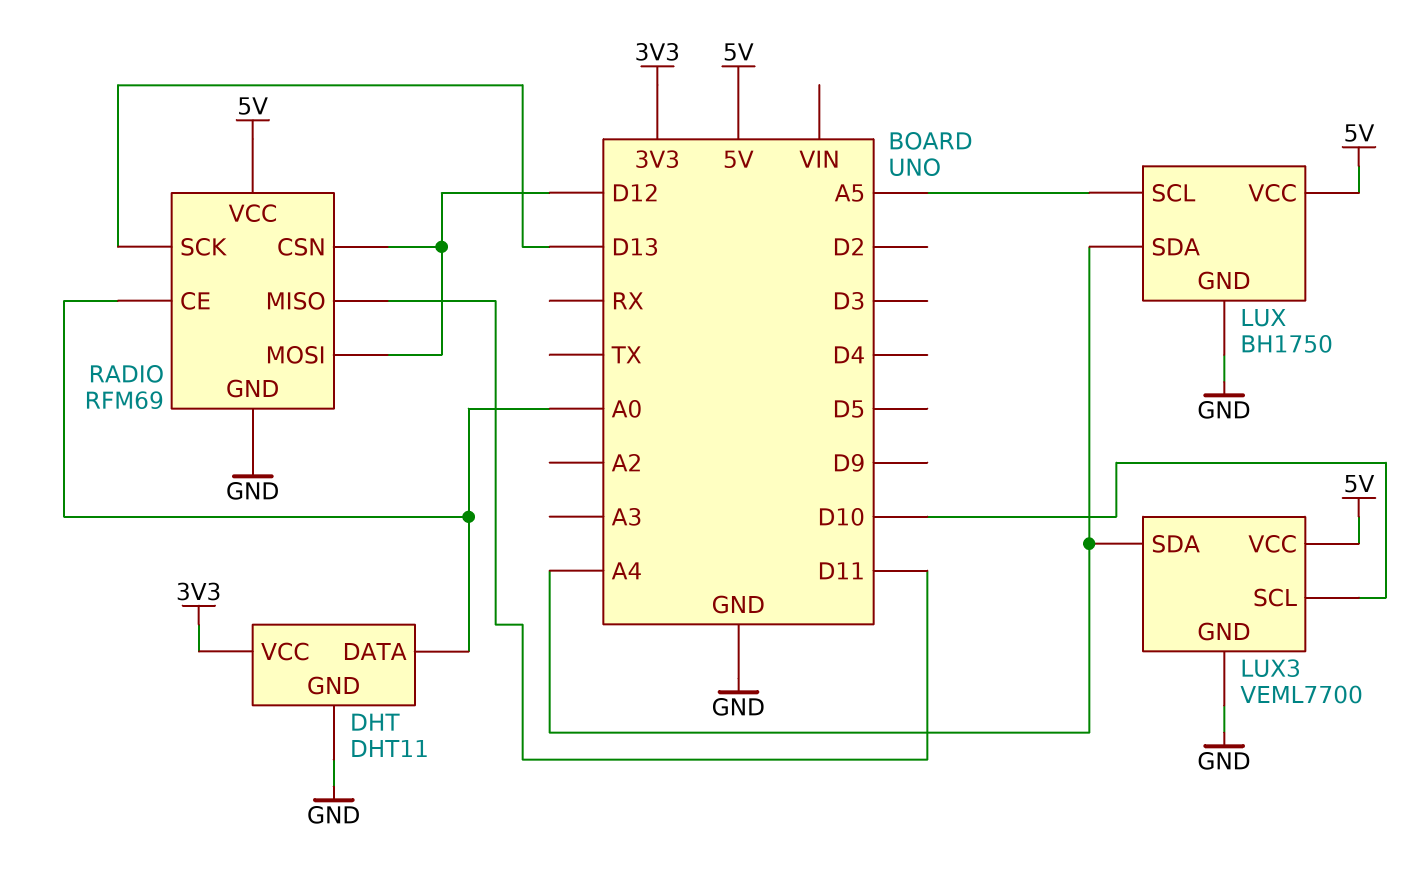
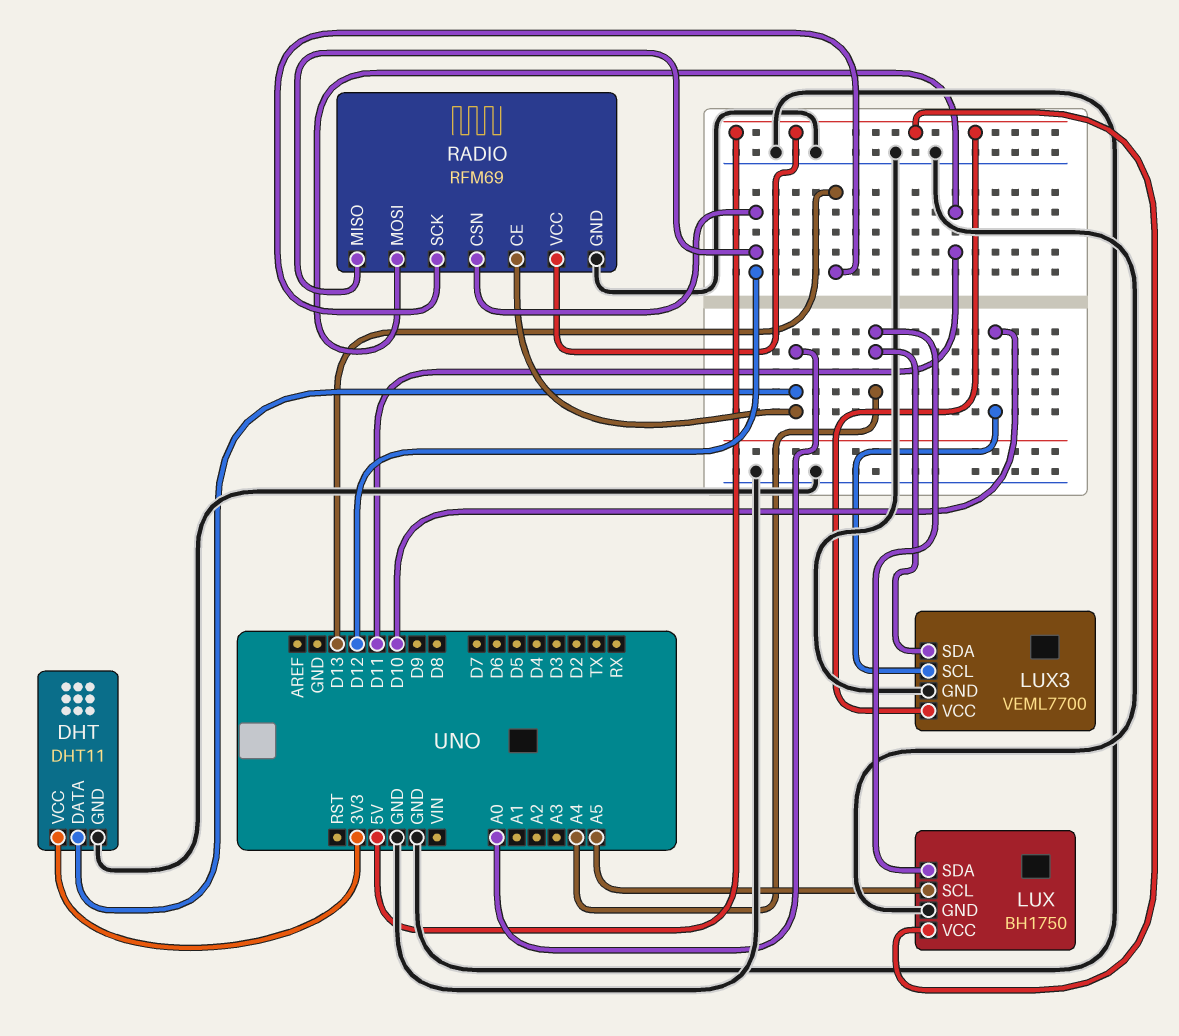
RADIO pin MISO: D11 -> D12
RADIO pin MOSI: D12 -> D11

